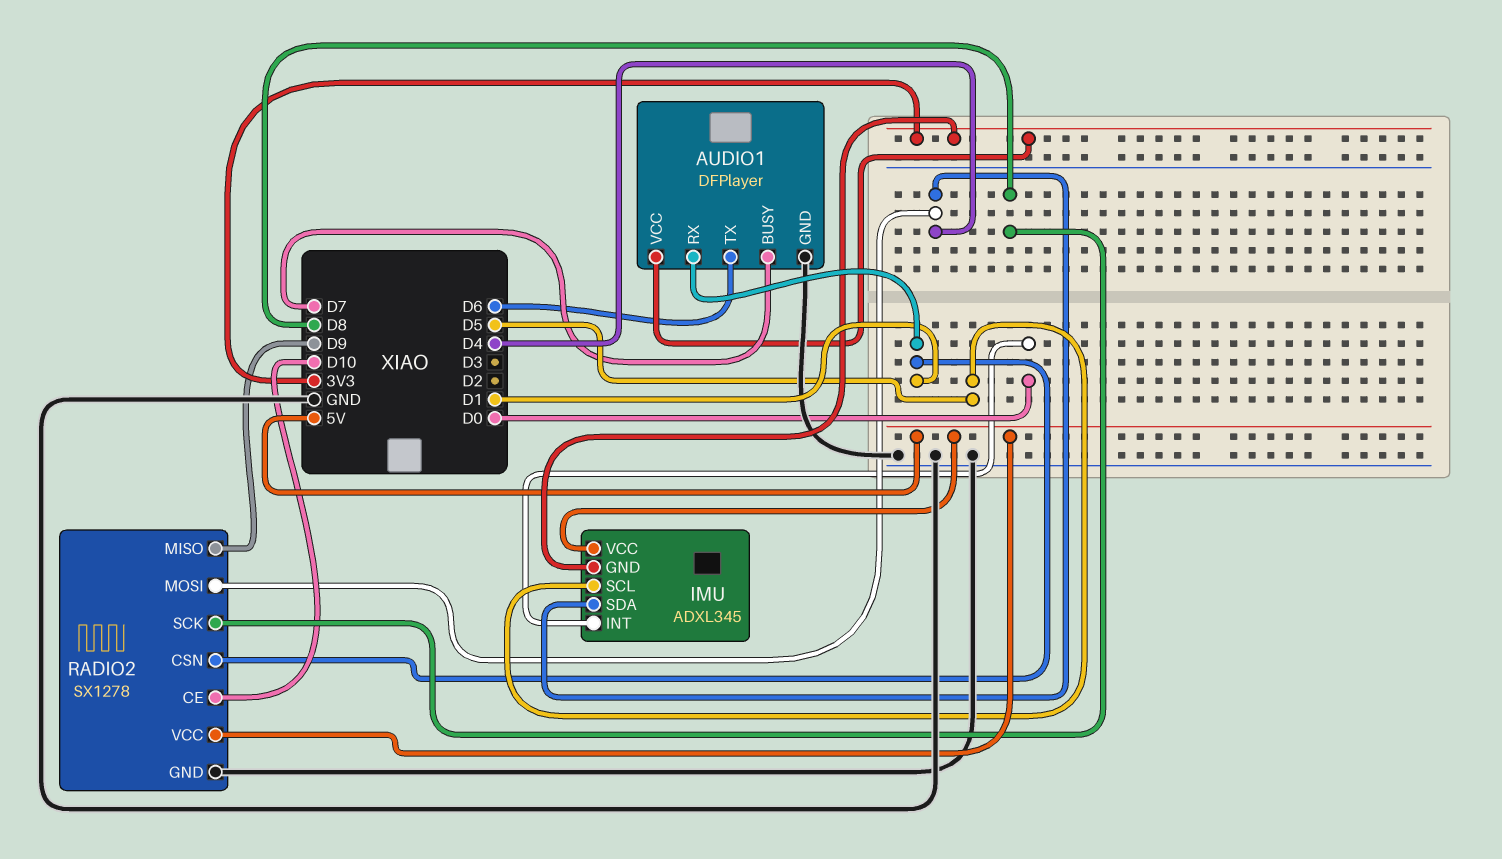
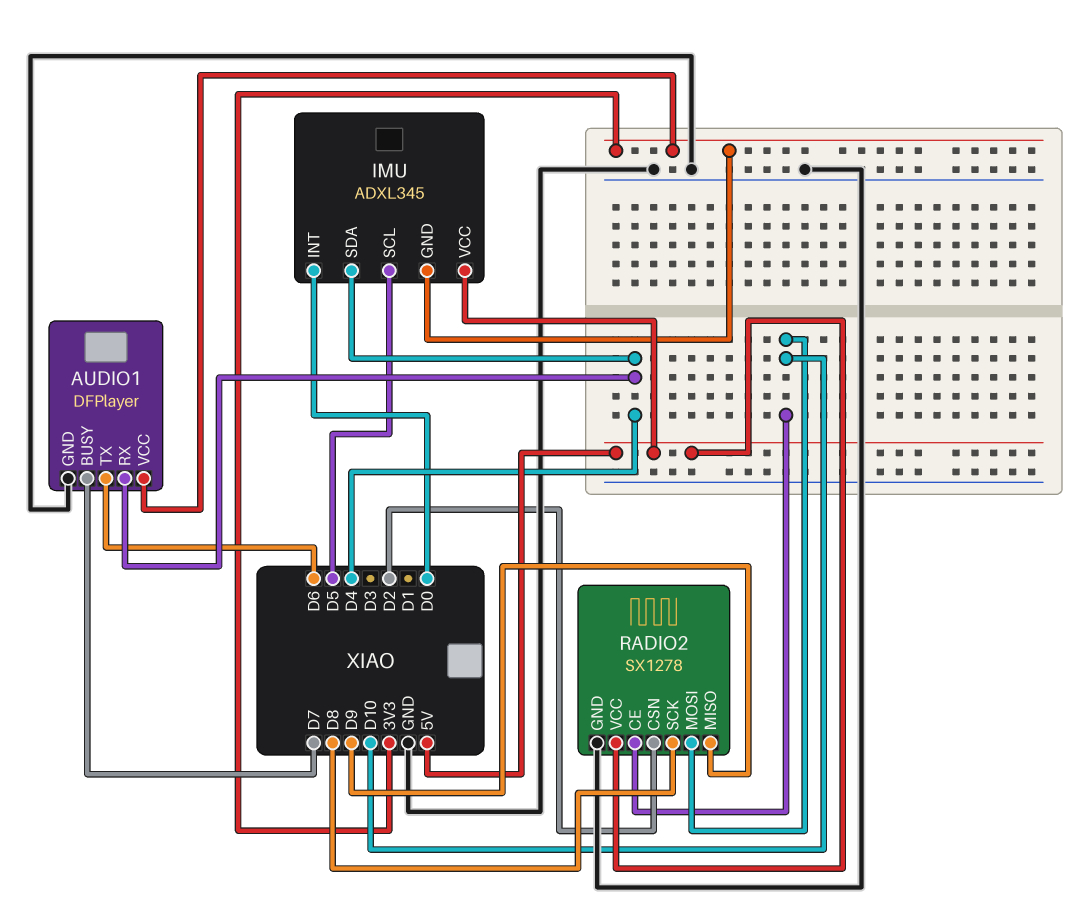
AUDIO1 pin RX: D1 -> D4
RADIO2 pin CSN: D1 -> D2
RADIO2 pin MOSI: D4 -> D10

